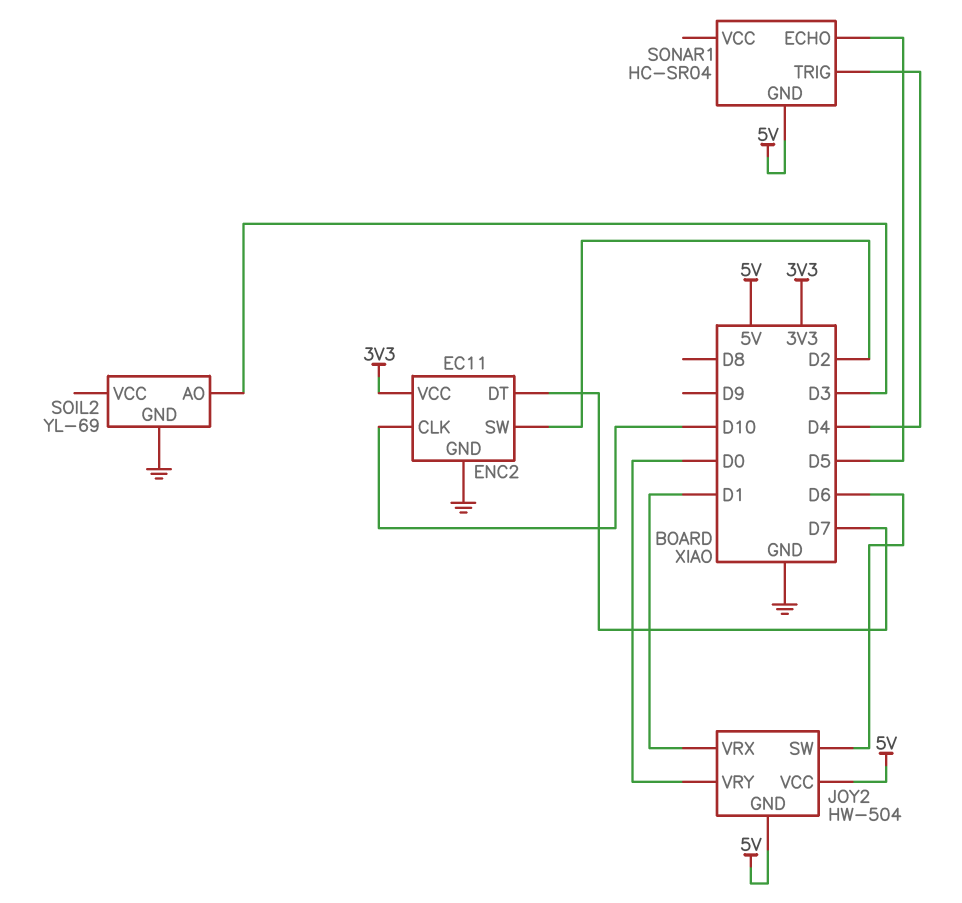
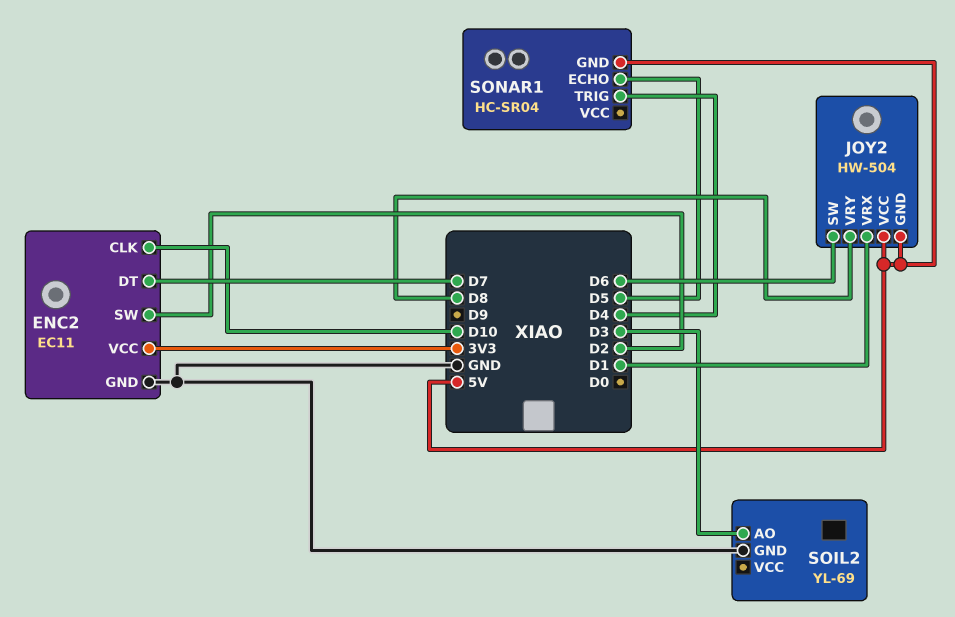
JOY2 pin VRY: D0 -> D8

